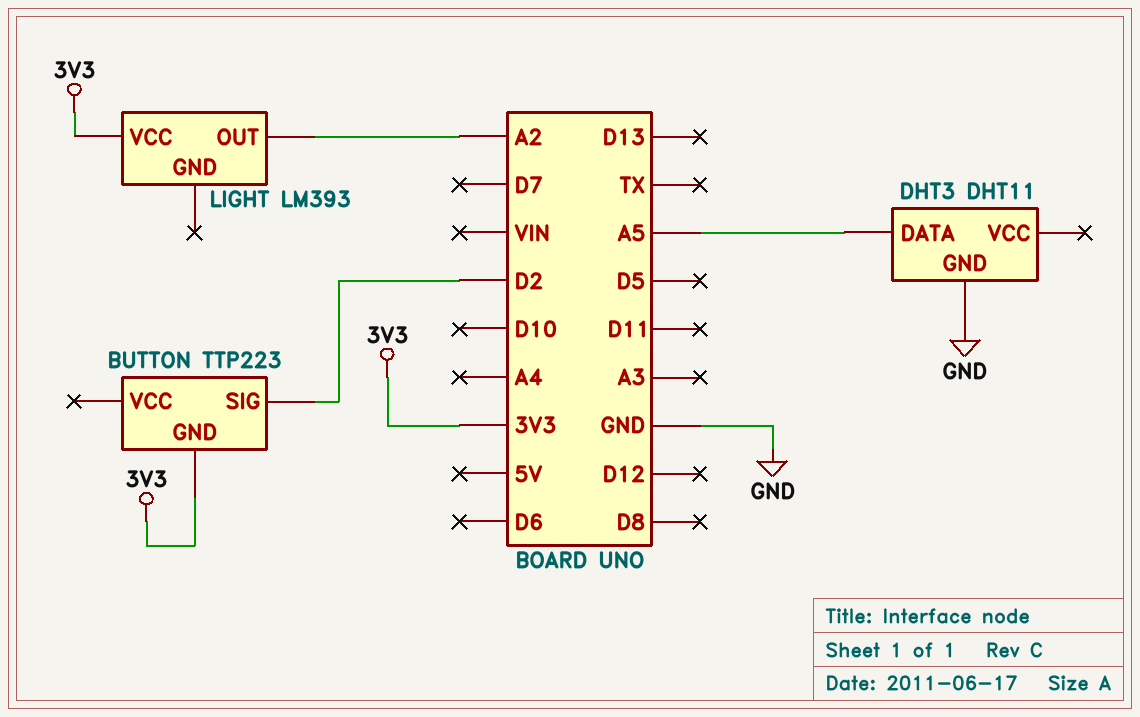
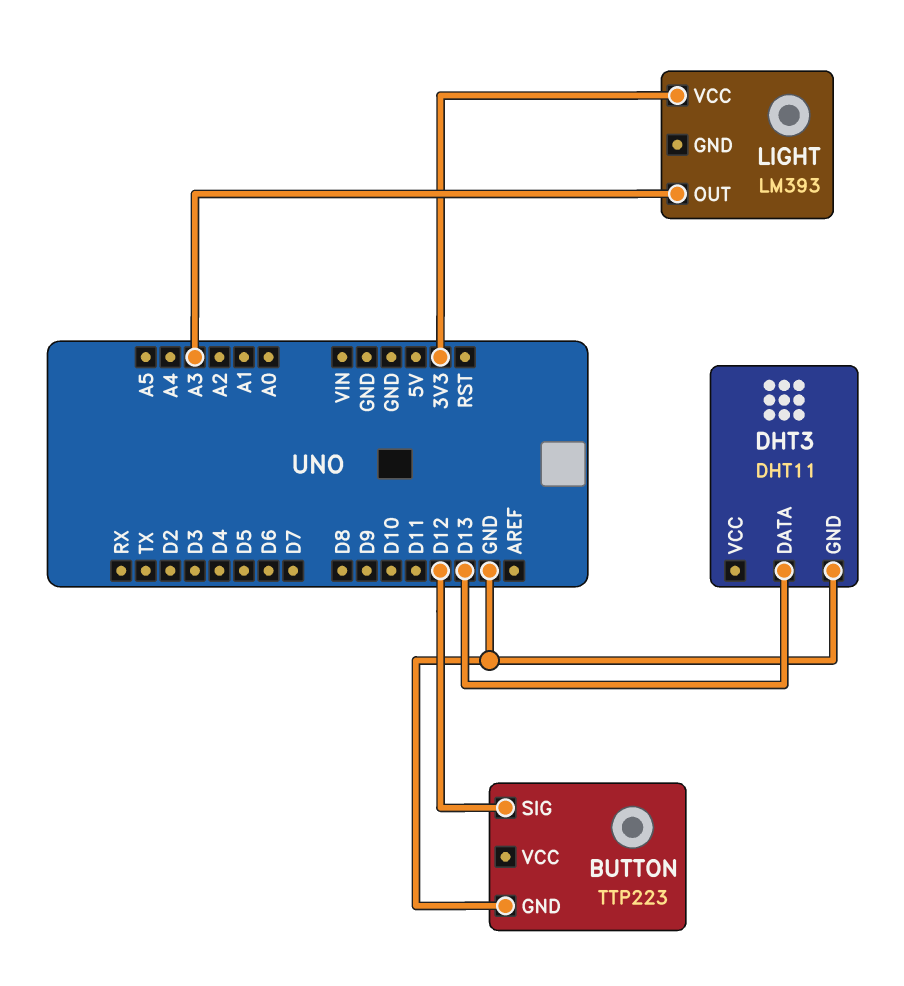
BUTTON pin GND: 3V3 -> GND
BUTTON pin SIG: D2 -> D12
DHT3 pin DATA: A5 -> D13
LIGHT pin OUT: A2 -> A3

